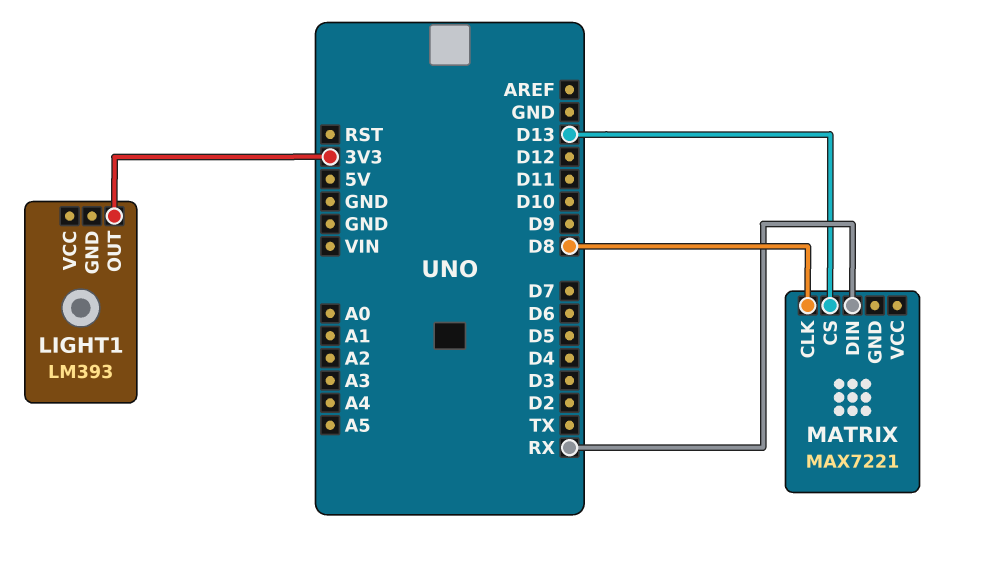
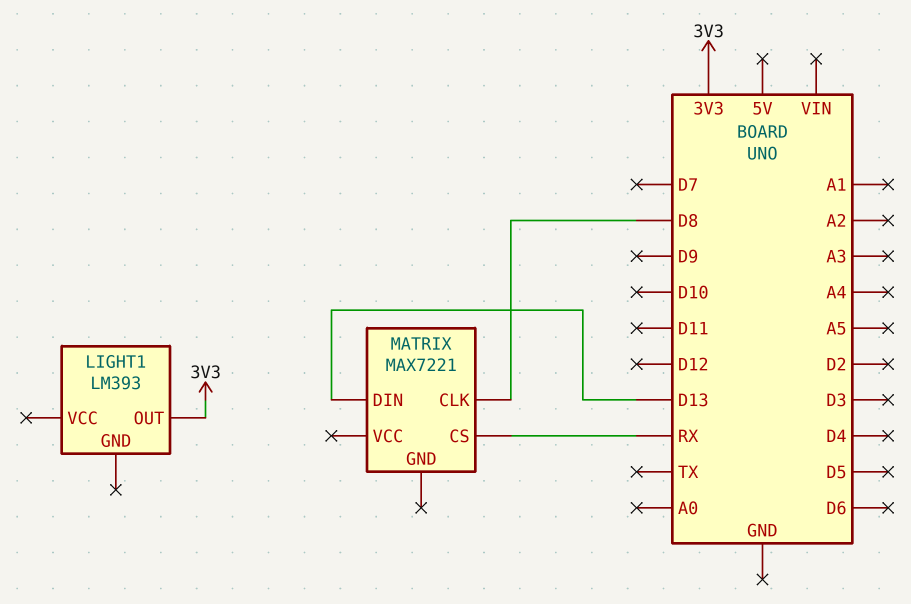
MATRIX pin CS: D13 -> RX
MATRIX pin DIN: RX -> D13

